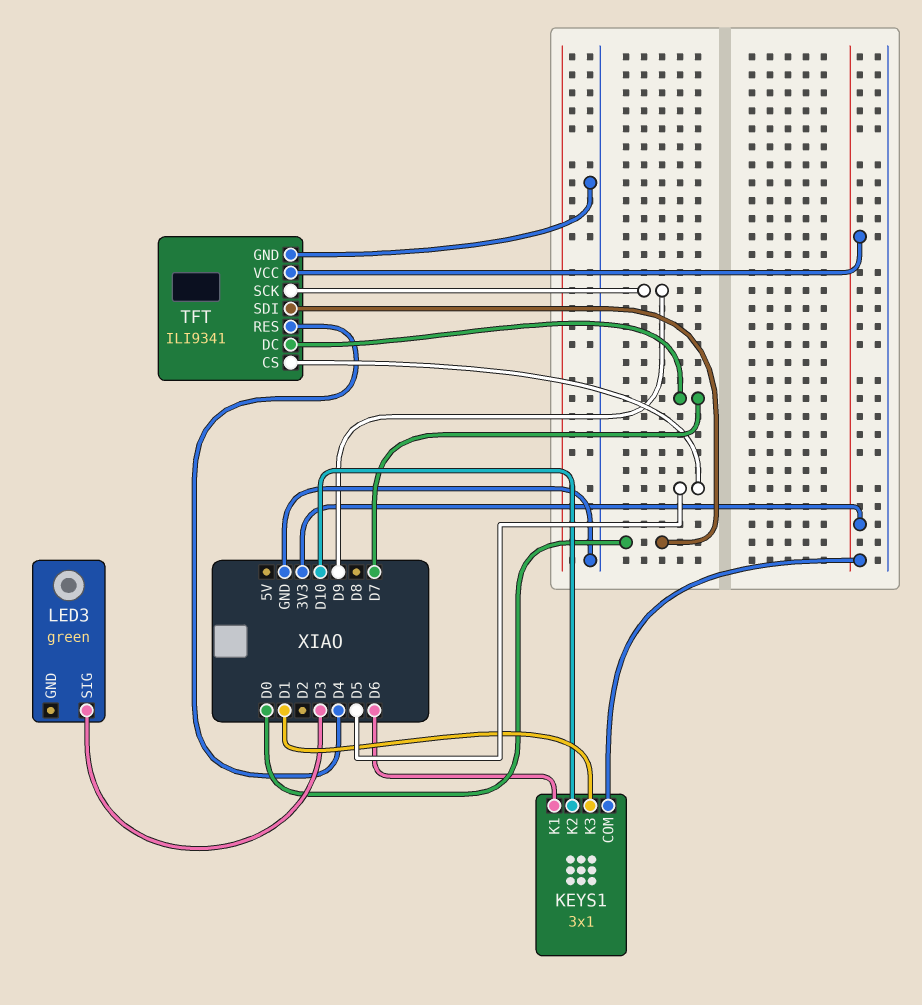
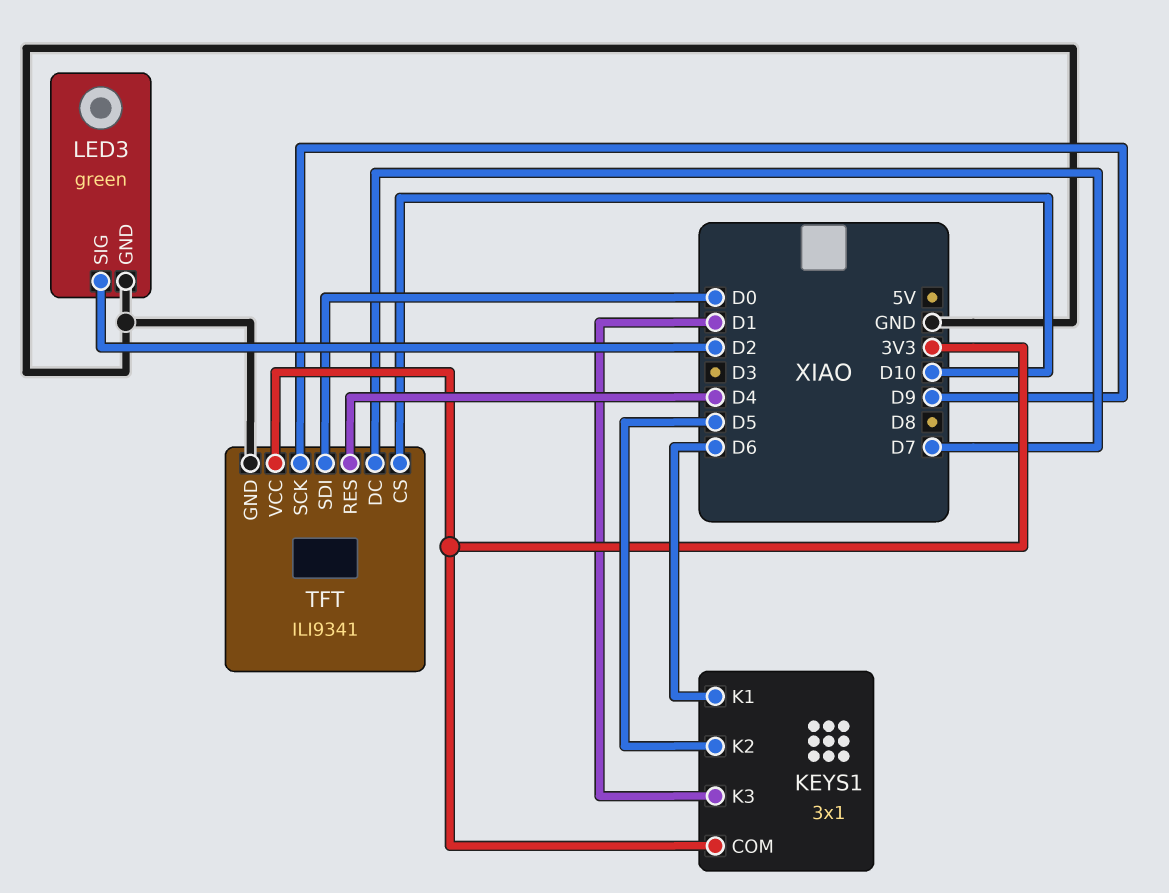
KEYS1 pin K2: D10 -> D5
LED3 pin GND: none -> GND
LED3 pin SIG: D3 -> D2
TFT pin CS: D5 -> D10

